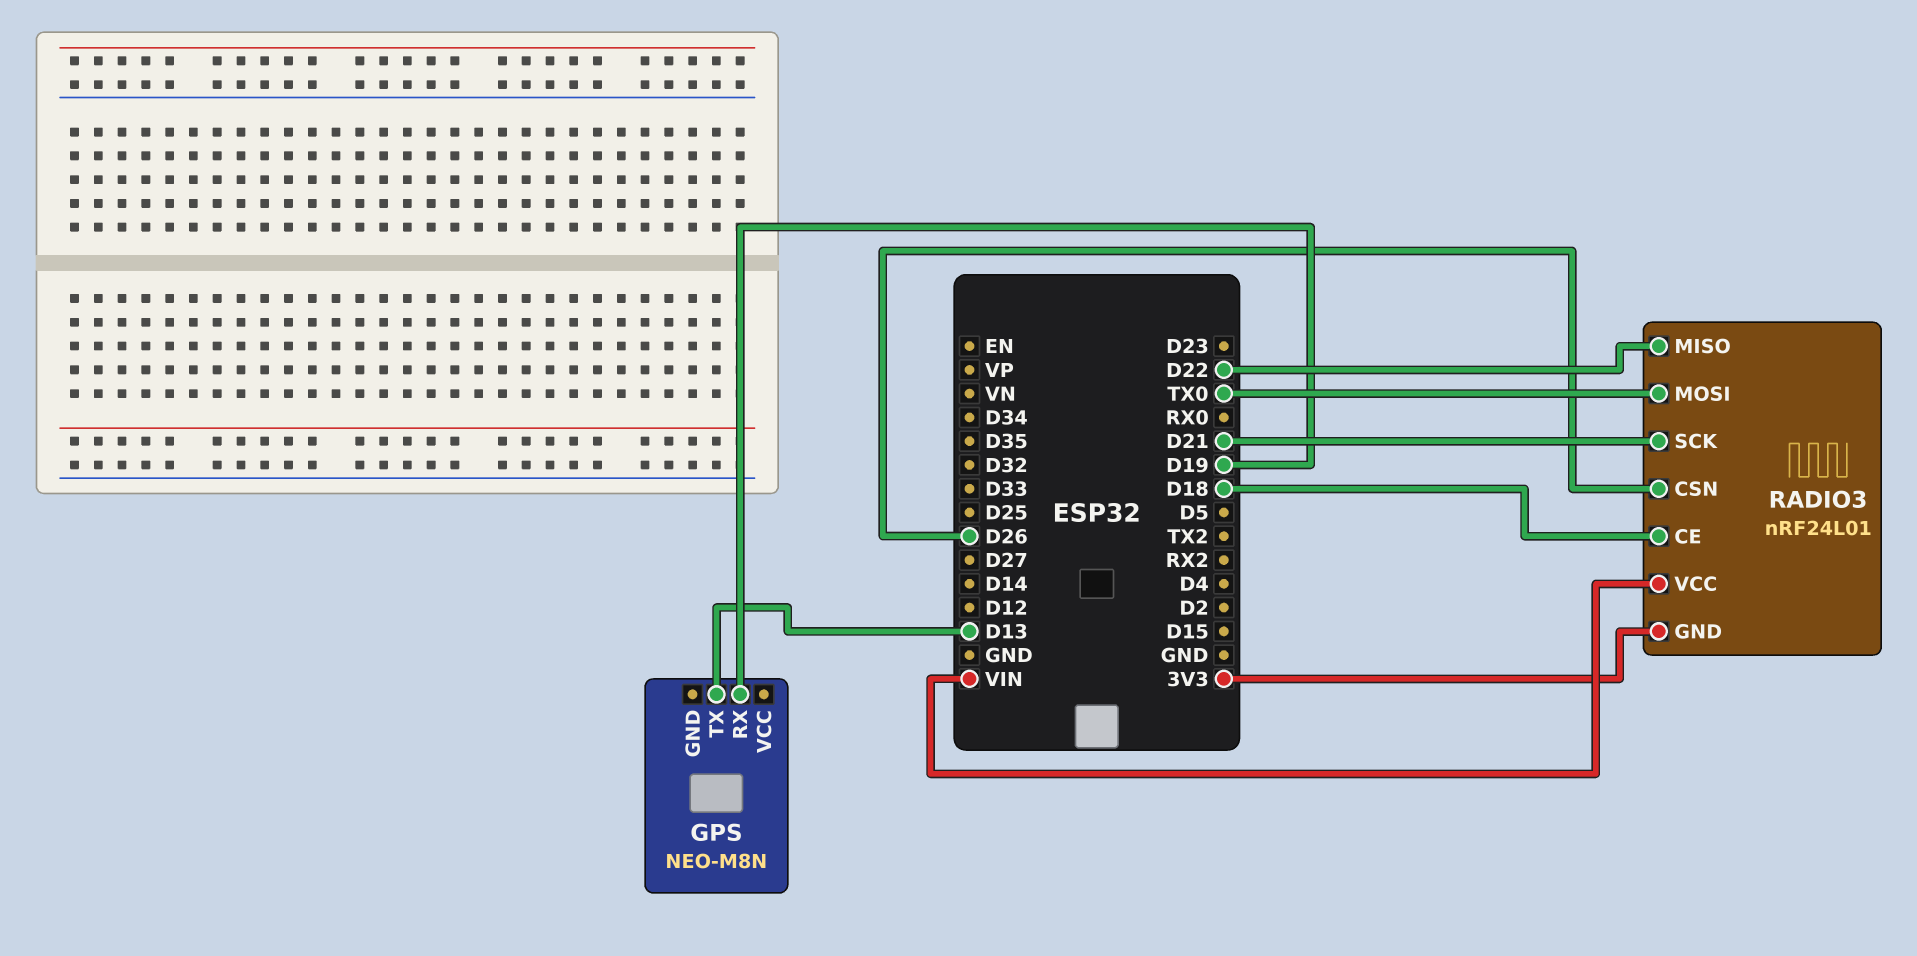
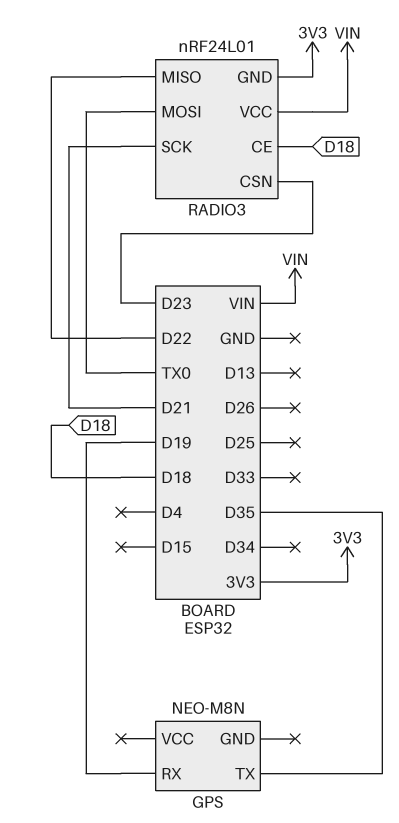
GPS pin TX: D13 -> D35
RADIO3 pin CSN: D26 -> D23

